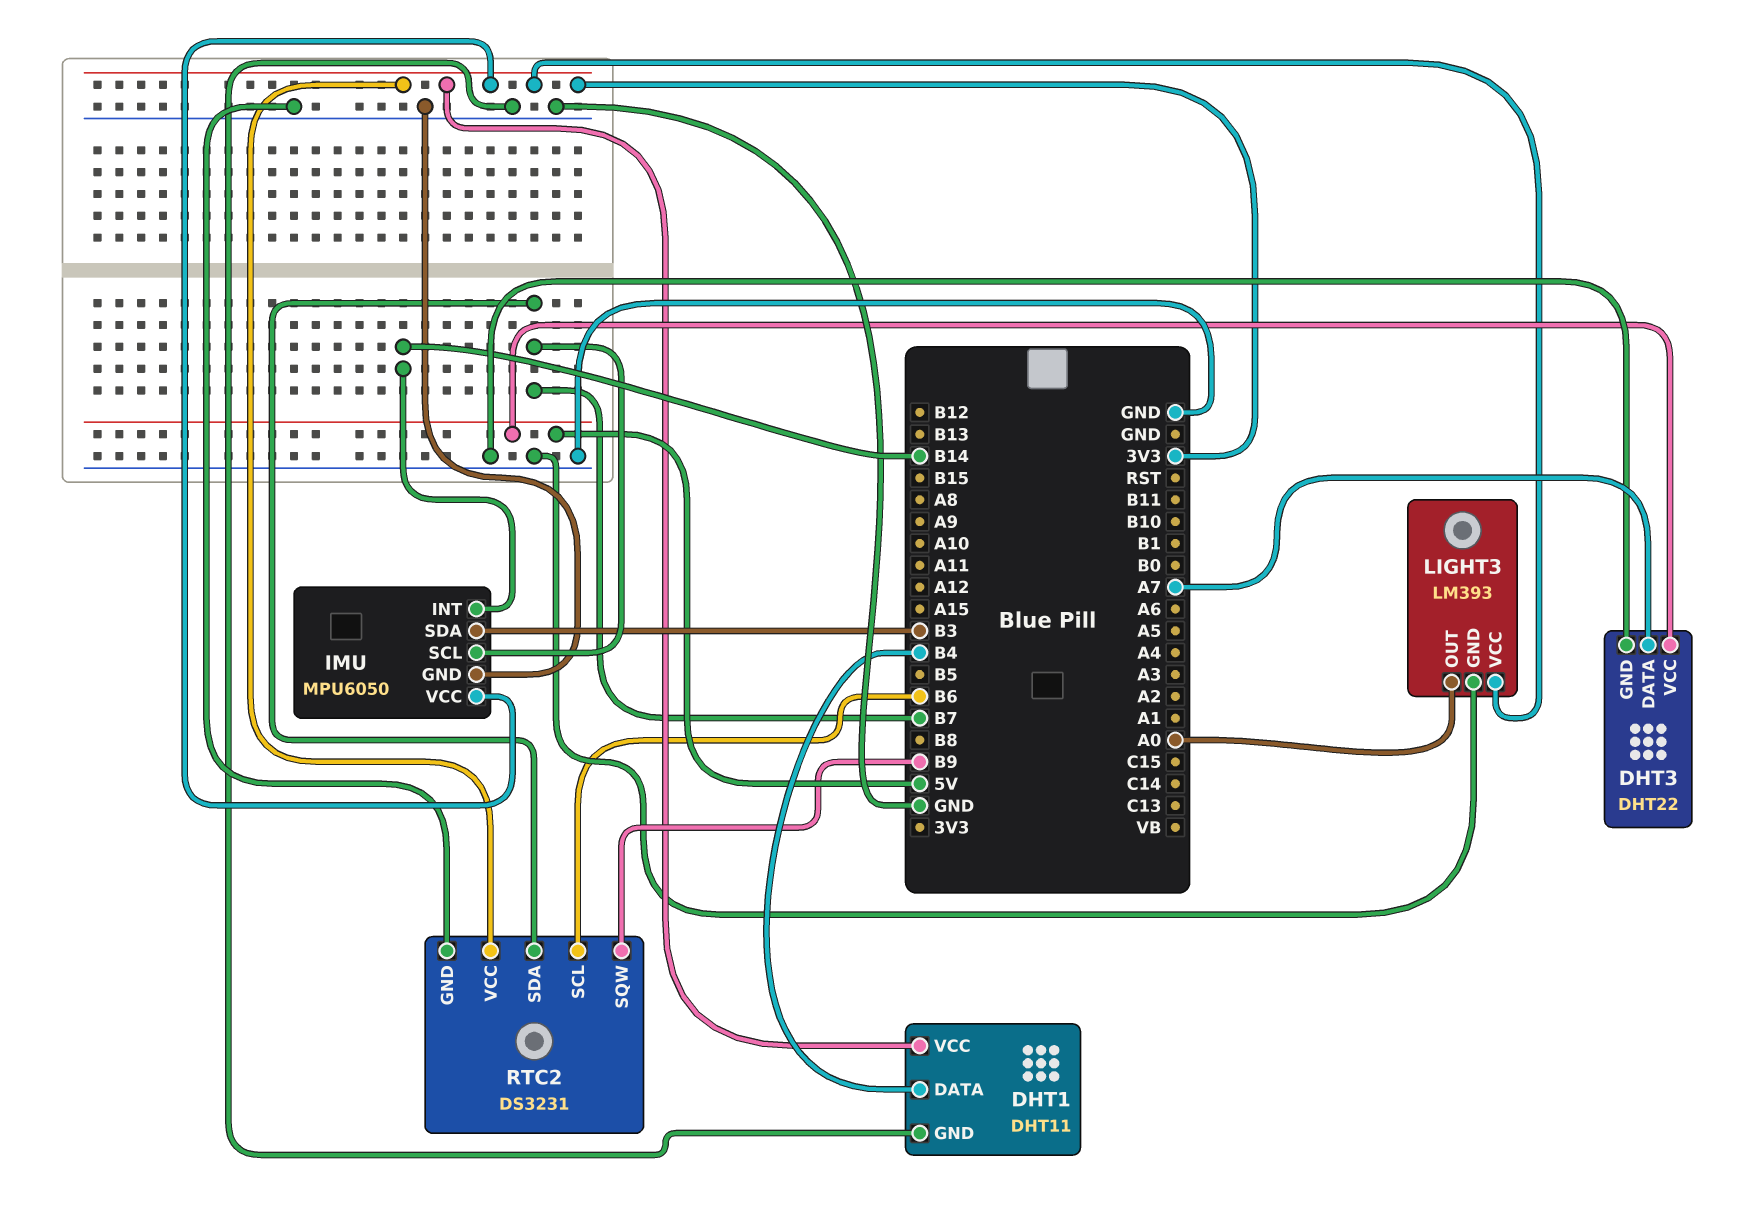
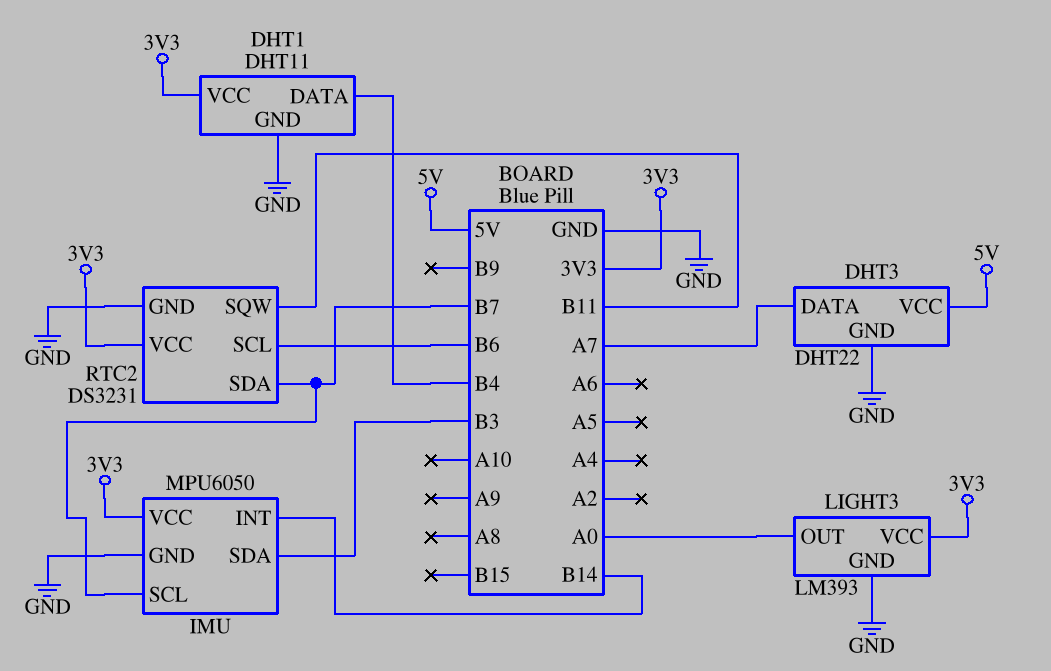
RTC2 pin SQW: B9 -> B11

